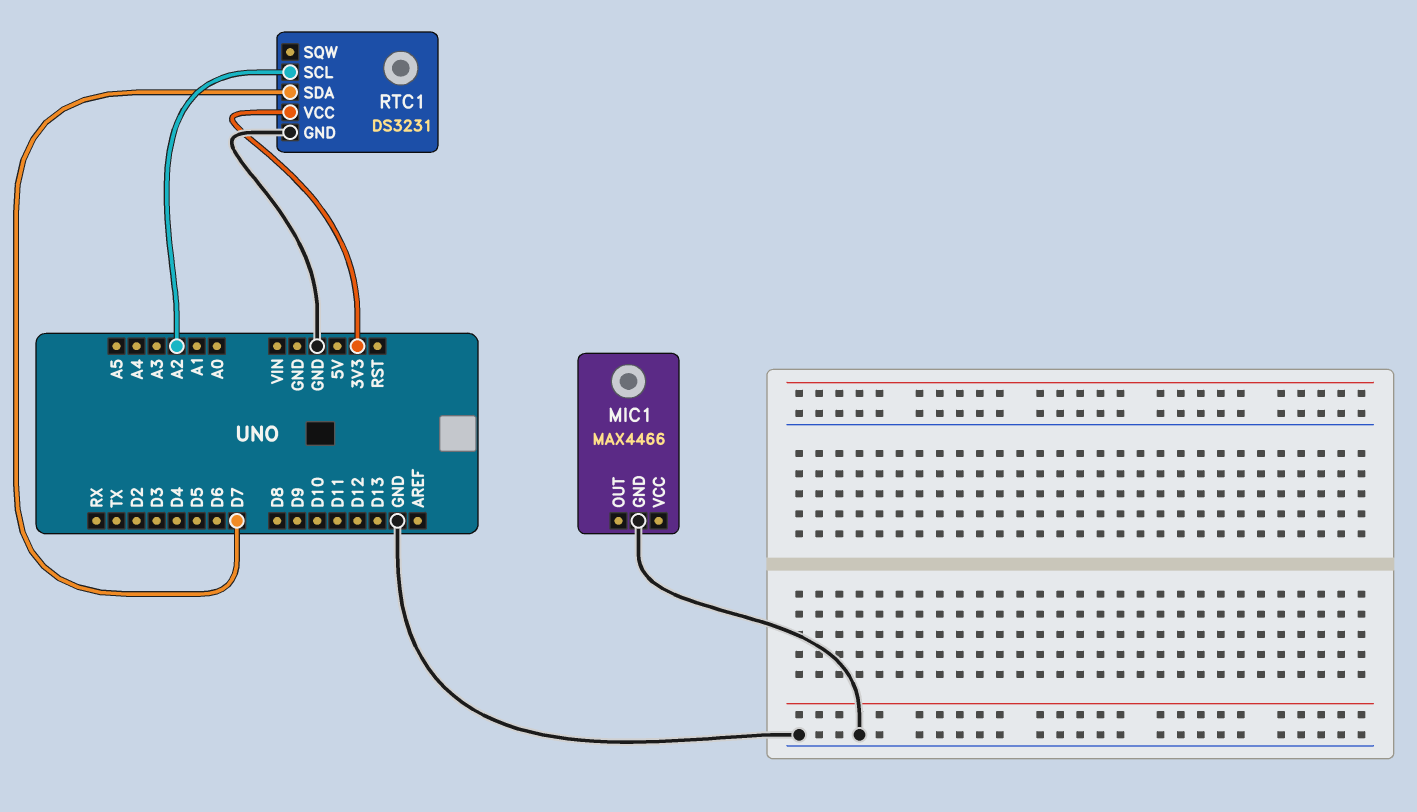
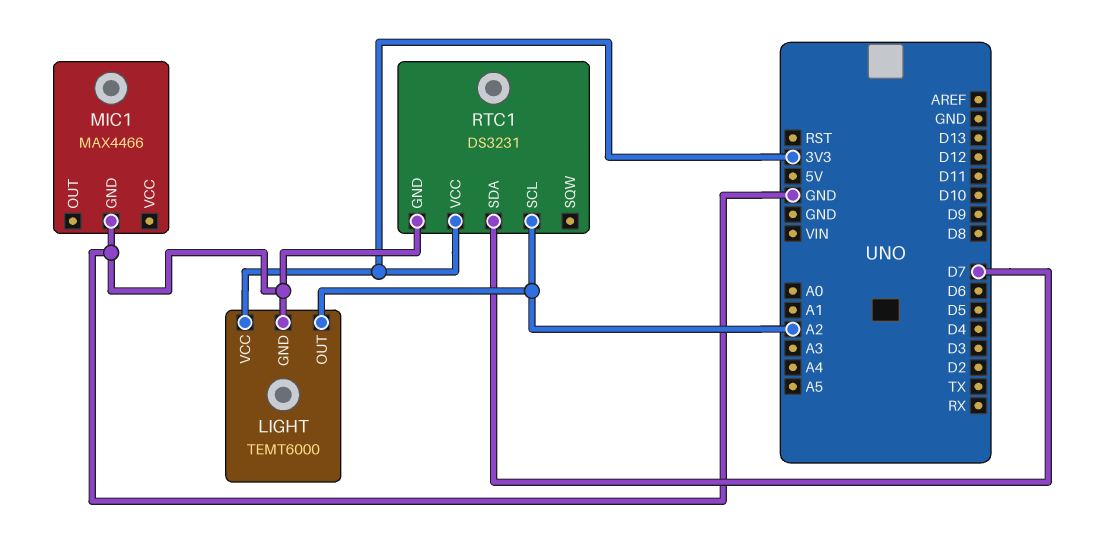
LIGHT: none -> TEMT6000
LIGHT pin GND: none -> GND
LIGHT pin OUT: none -> A2
LIGHT pin VCC: none -> 3V3

